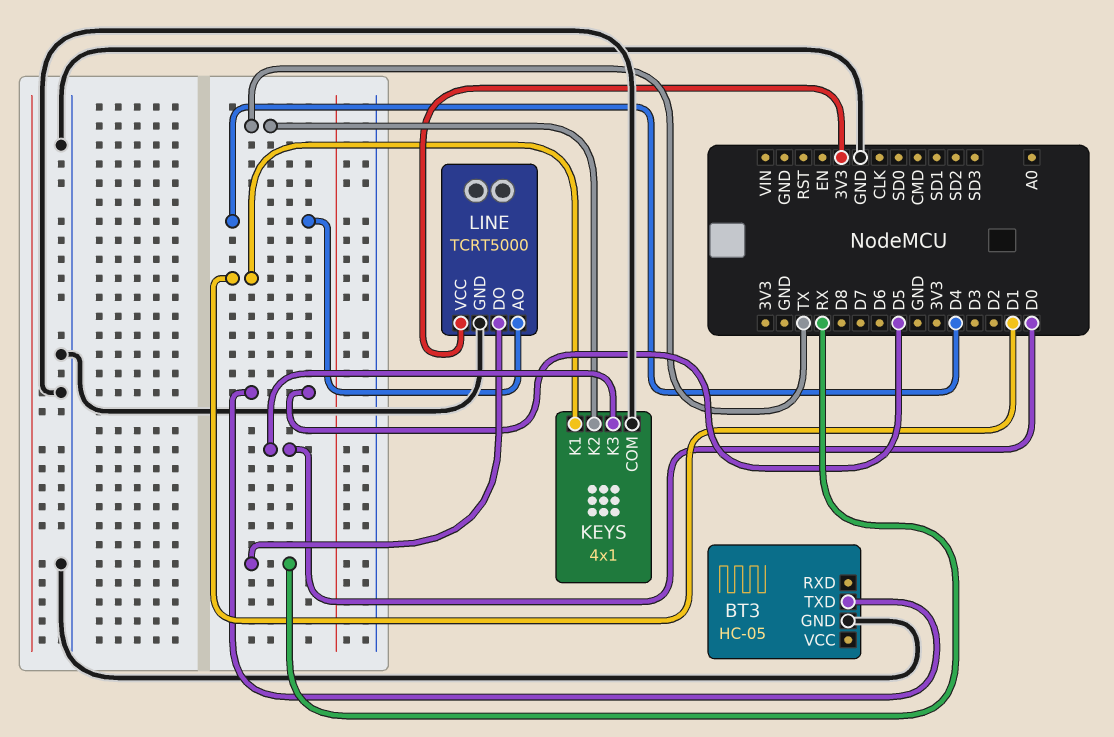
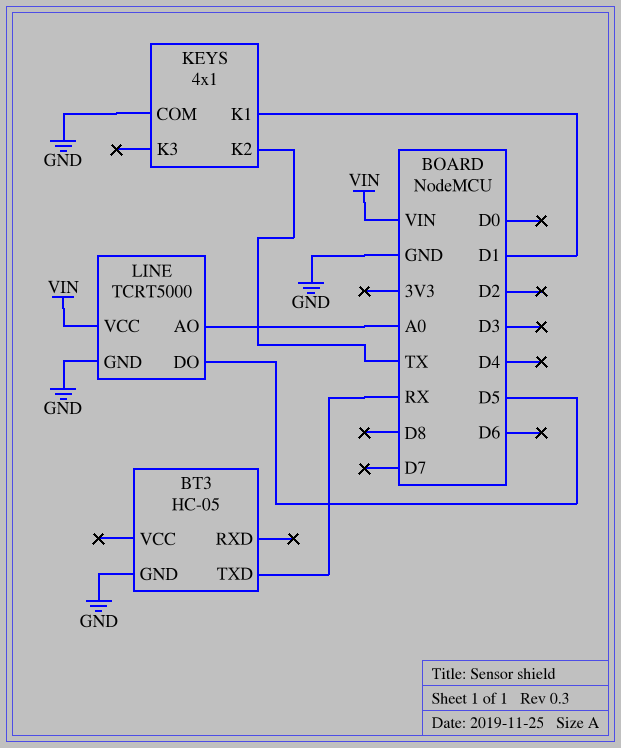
BT3 pin TXD: D5 -> RX
KEYS pin K3: D0 -> none
LINE pin AO: D4 -> A0
LINE pin DO: RX -> D5
LINE pin VCC: 3V3 -> VIN

